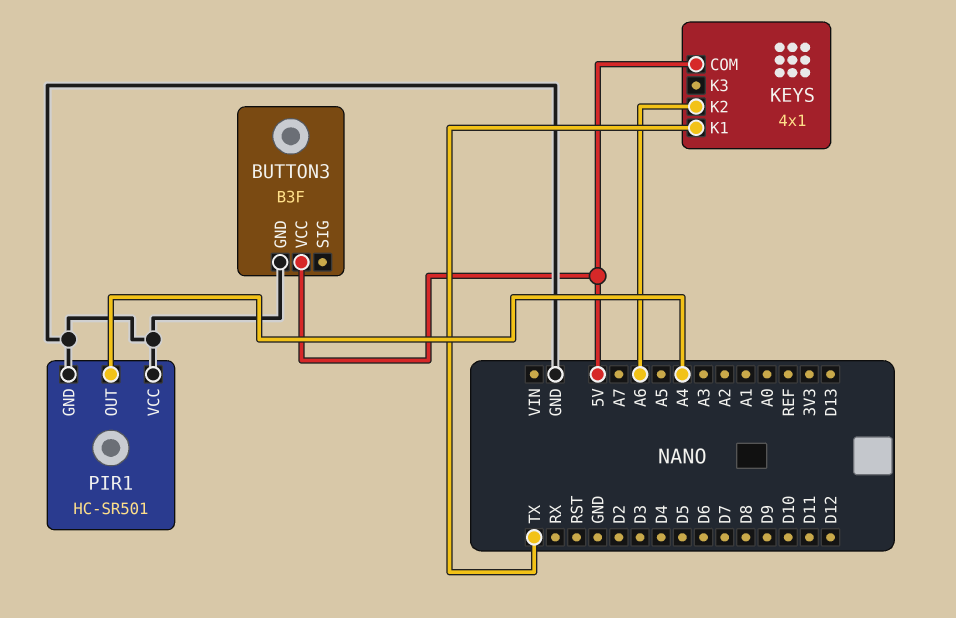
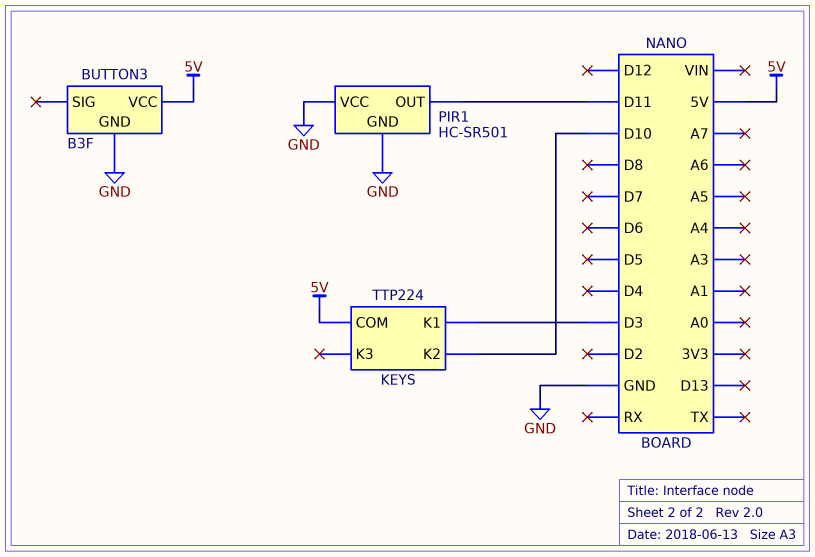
KEYS: 4x1 -> TTP224
KEYS pin K1: TX -> D3
KEYS pin K2: A6 -> D10
PIR1 pin OUT: A4 -> D11

